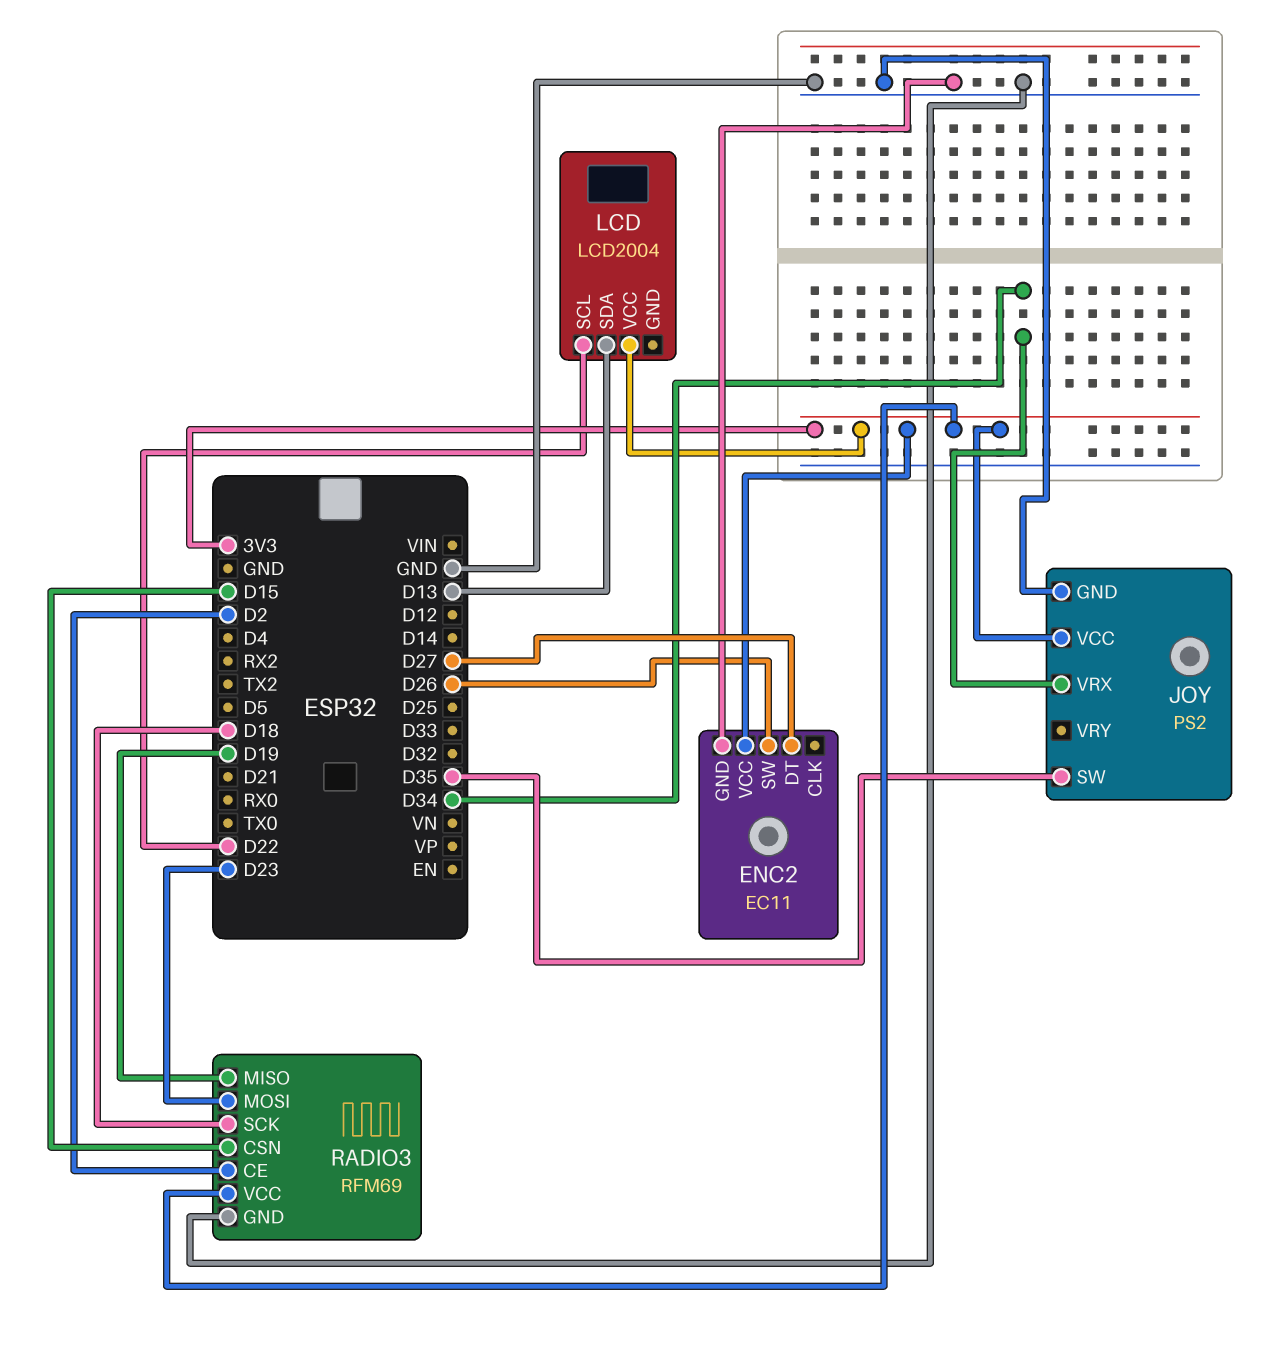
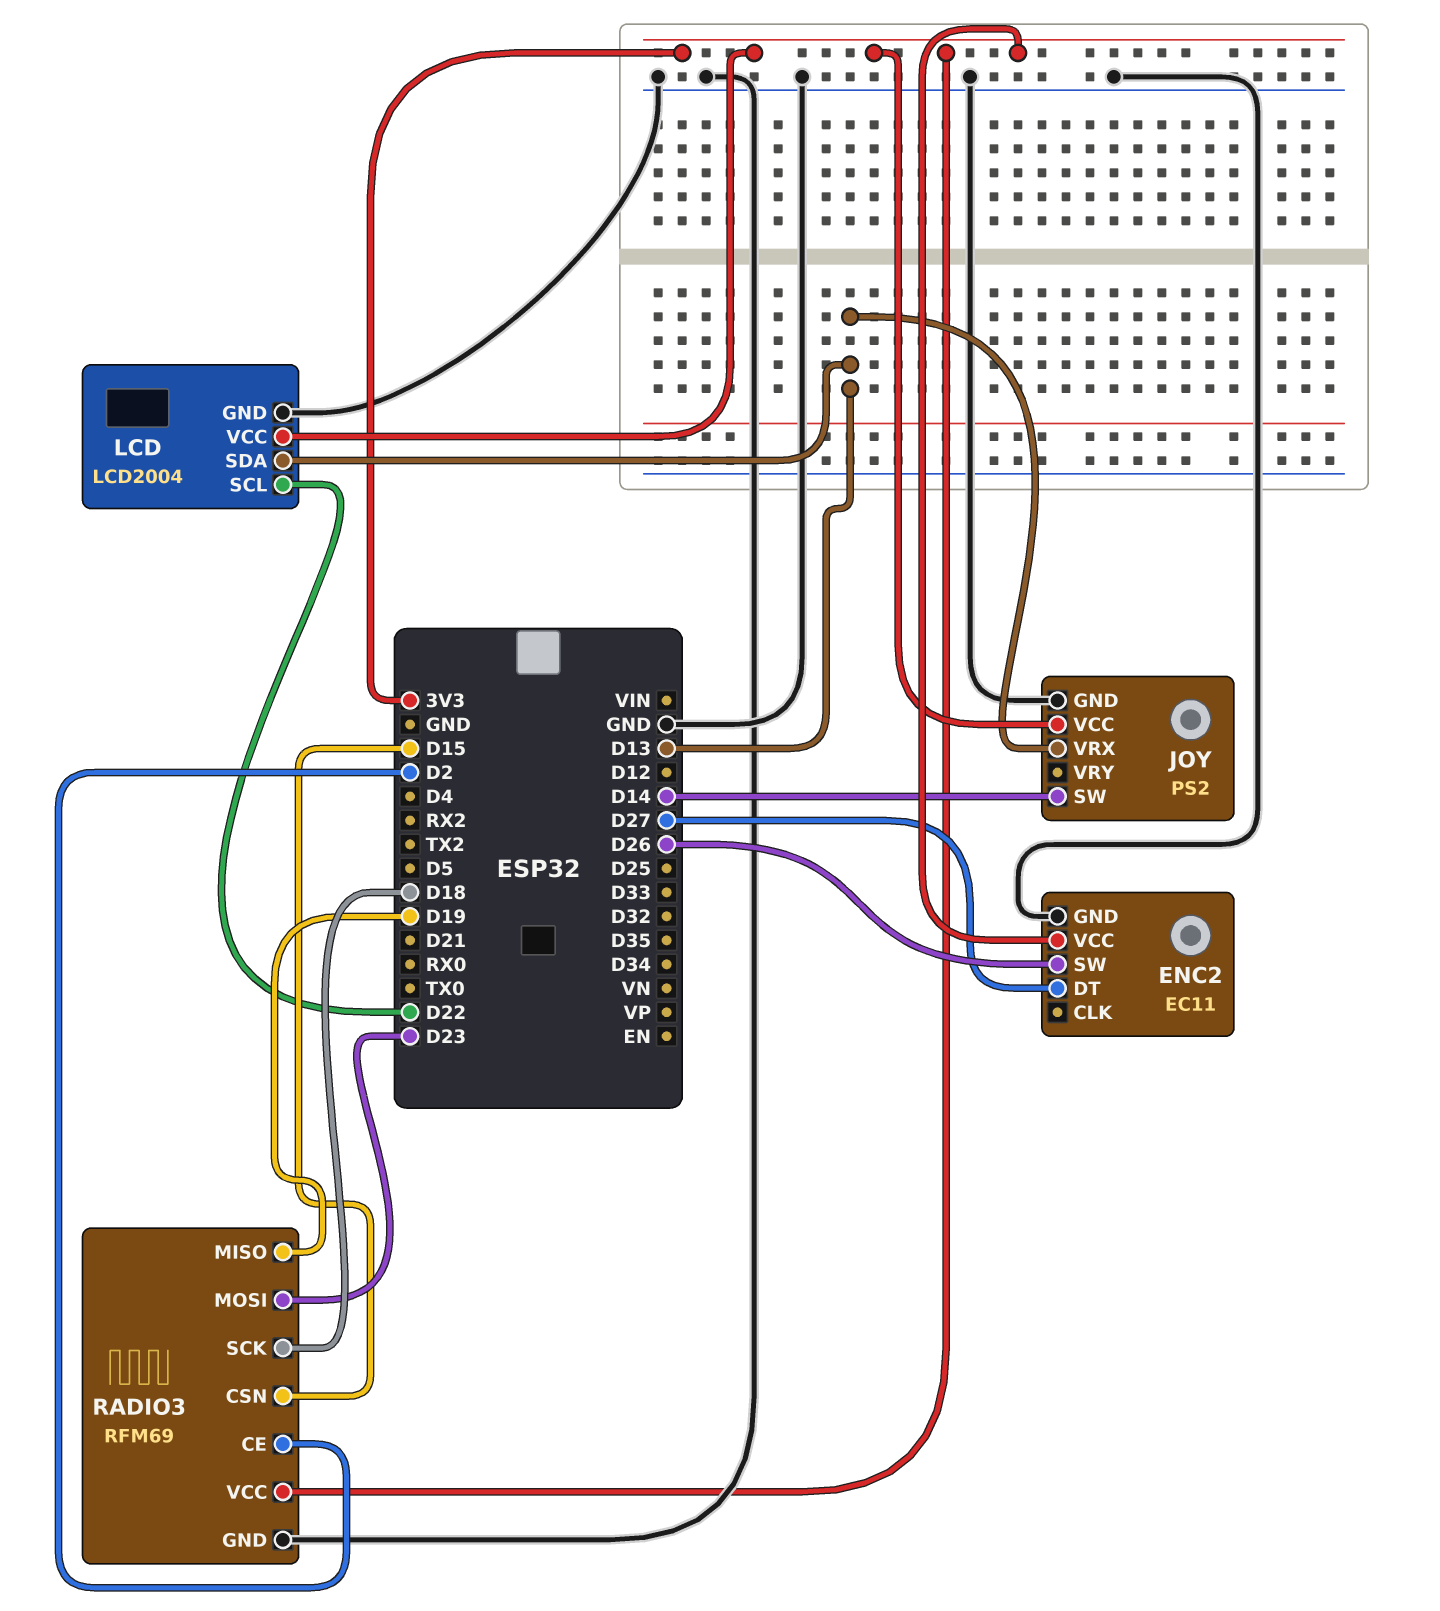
JOY pin SW: D35 -> D14
JOY pin VRX: D34 -> D13
LCD pin GND: none -> GND

